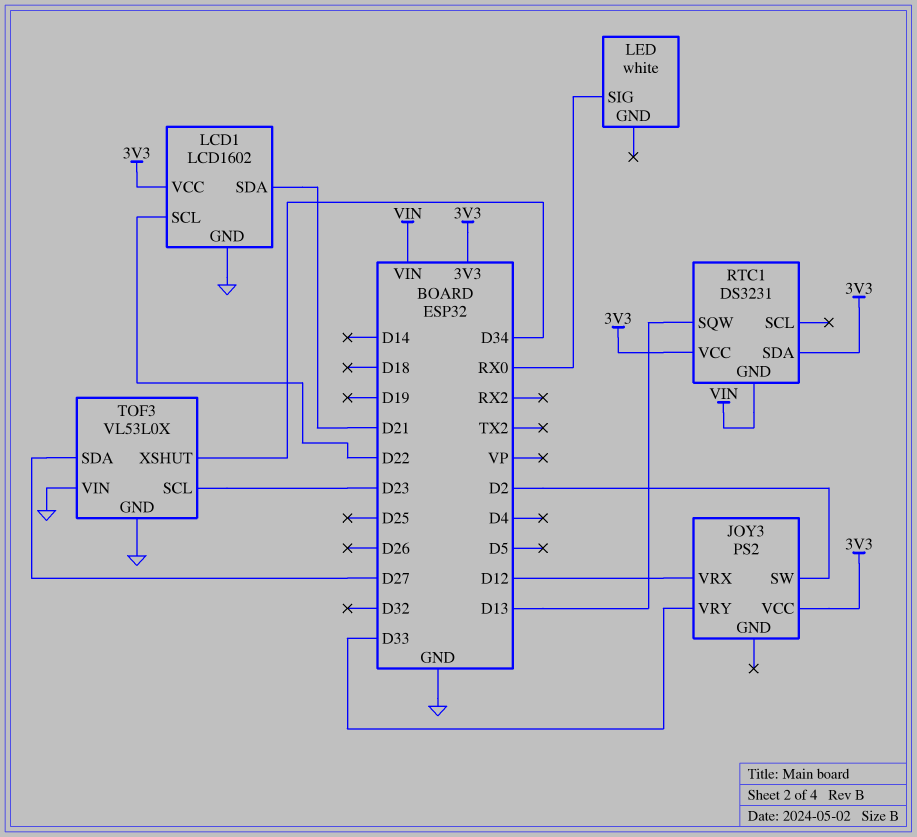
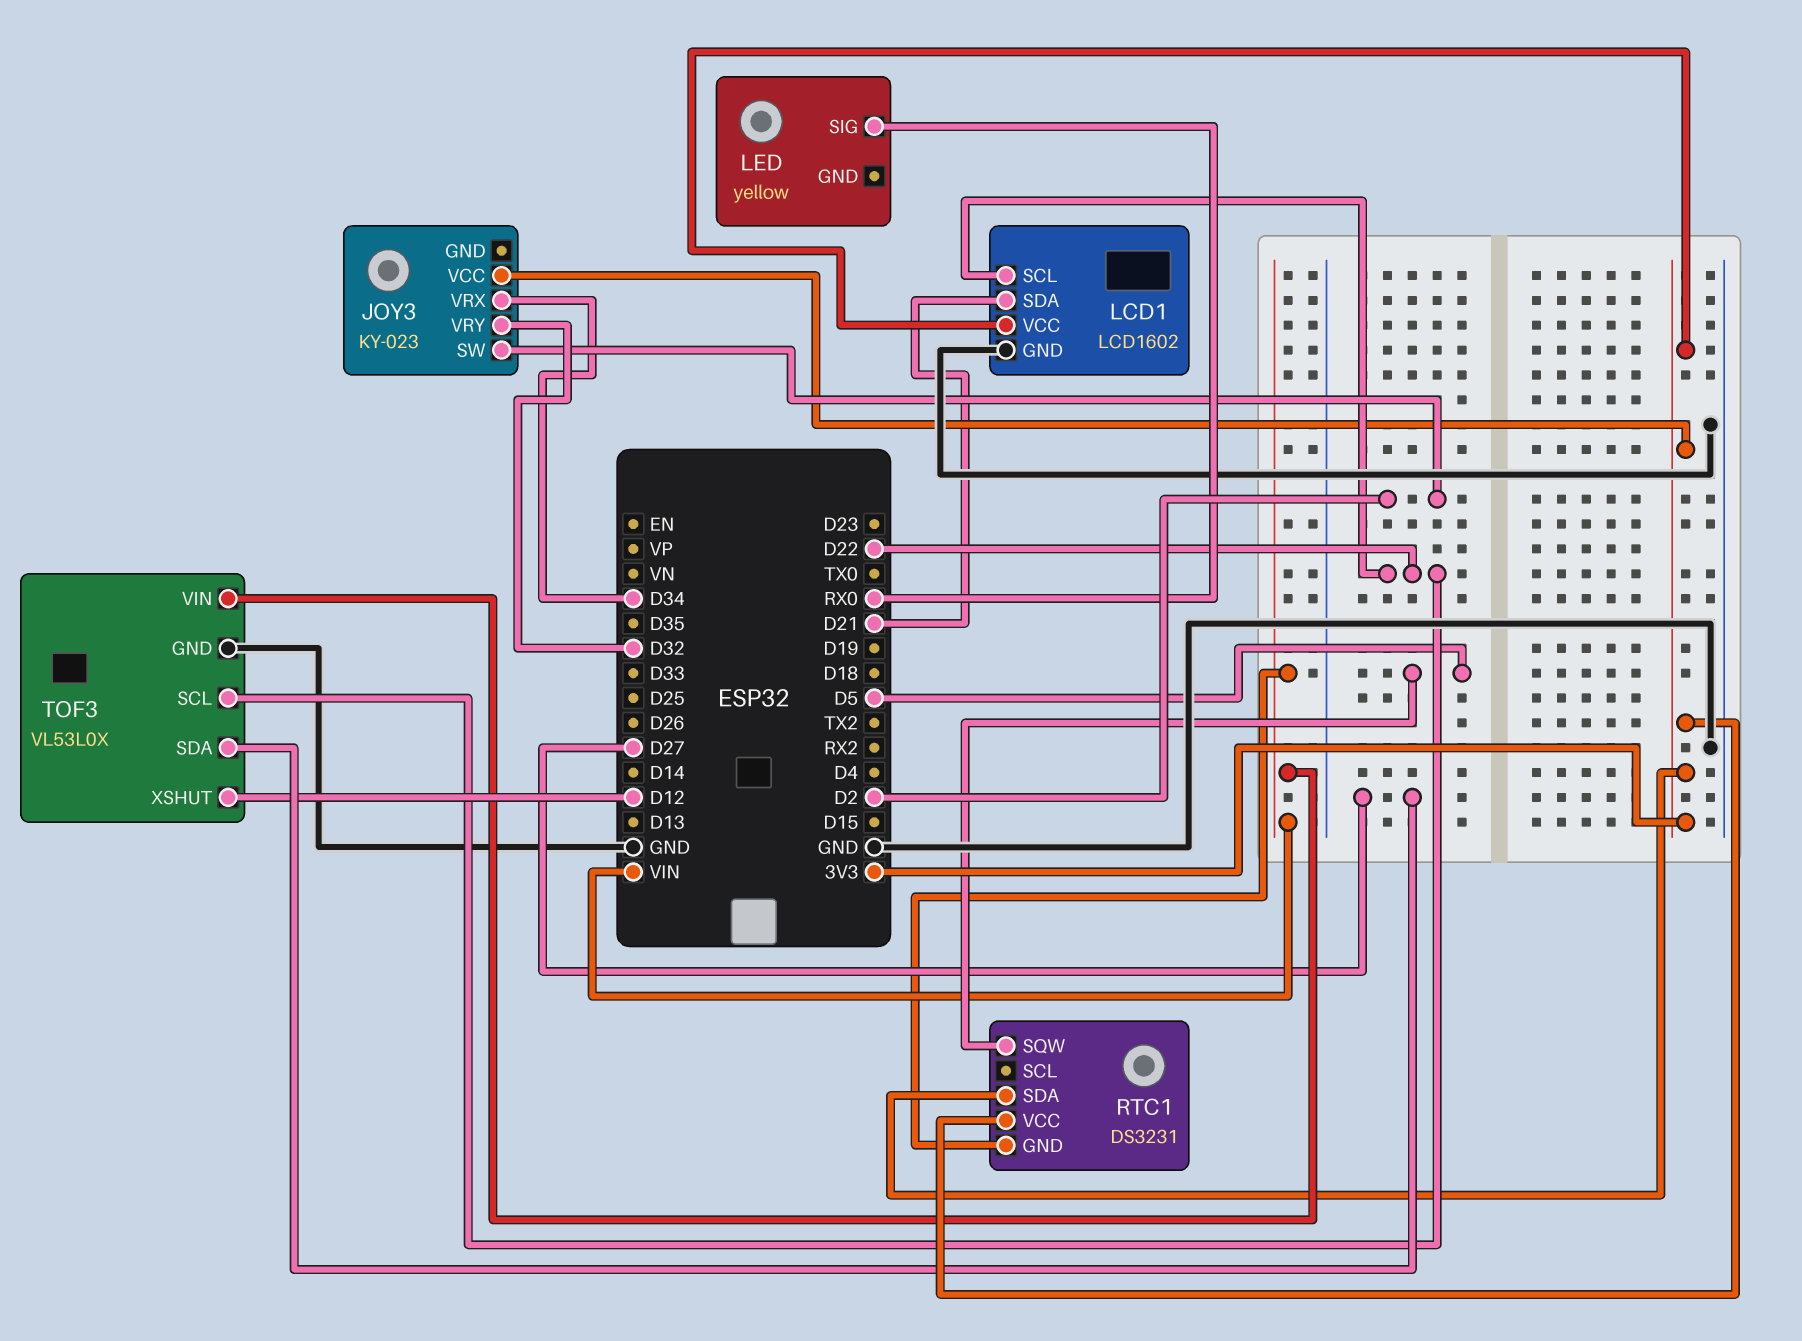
JOY3: PS2 -> KY-023
JOY3 pin VRX: D12 -> D34
JOY3 pin VRY: D33 -> D32
LED: white -> yellow
RTC1 pin SQW: D13 -> D5
TOF3 pin SCL: D23 -> D22
TOF3 pin VIN: GND -> VIN
TOF3 pin XSHUT: D34 -> D12

